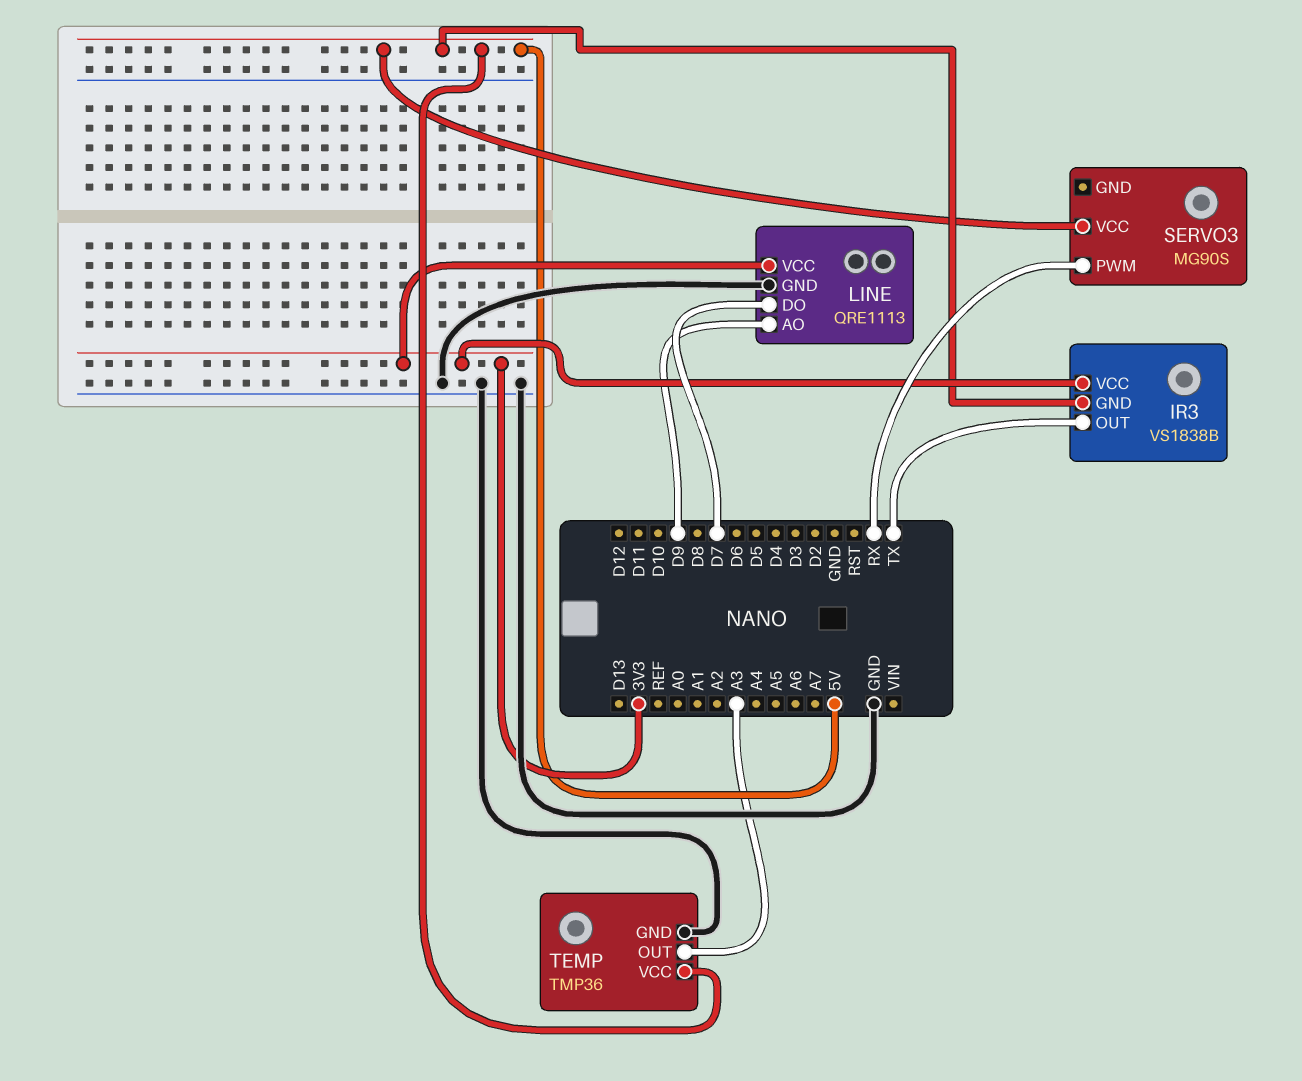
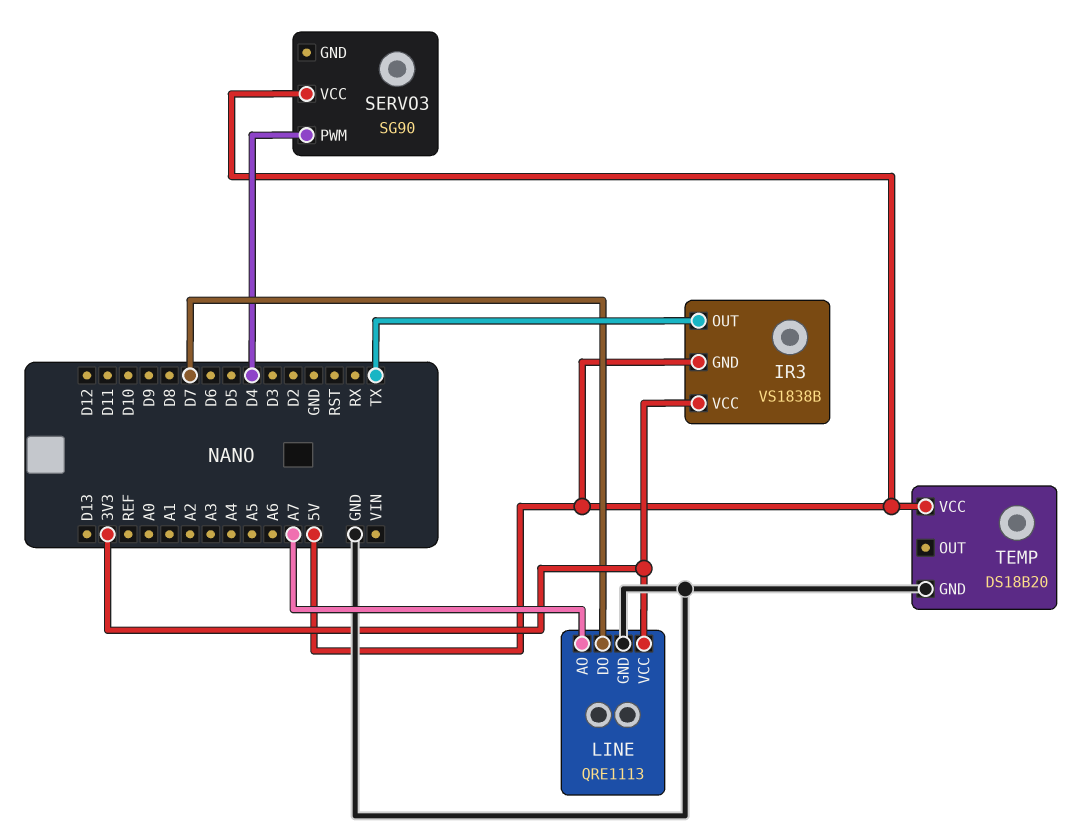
LINE pin AO: D9 -> A7
SERVO3: MG90S -> SG90
SERVO3 pin PWM: RX -> D4
TEMP: TMP36 -> DS18B20
TEMP pin OUT: A3 -> none

